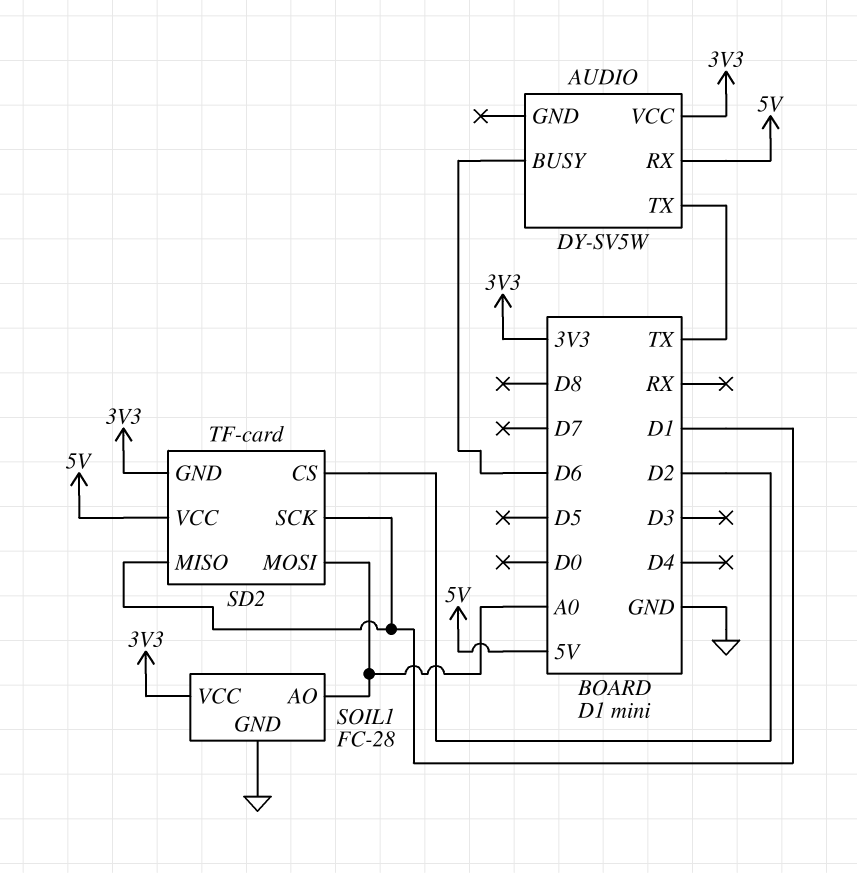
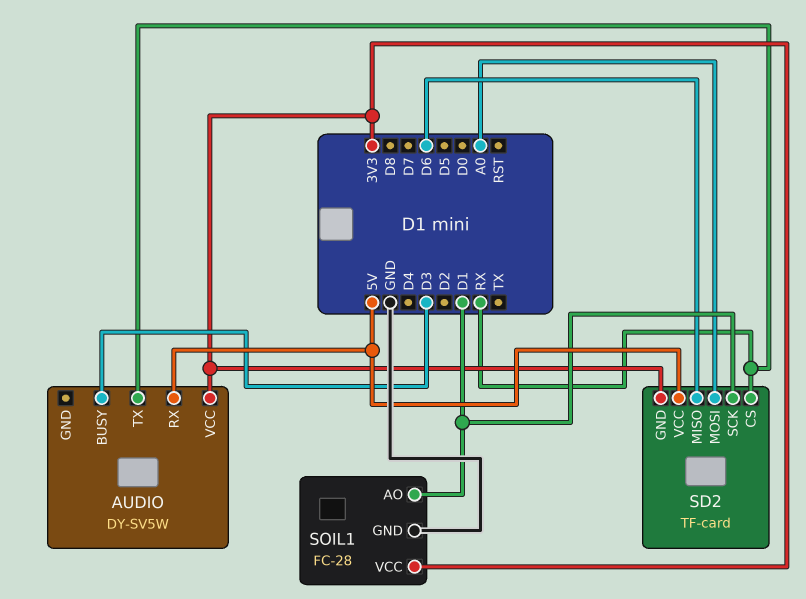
AUDIO pin BUSY: D6 -> D3
AUDIO pin TX: TX -> RX
SD2 pin CS: D2 -> RX
SD2 pin MISO: D1 -> D6
SOIL1 pin AO: A0 -> D1

